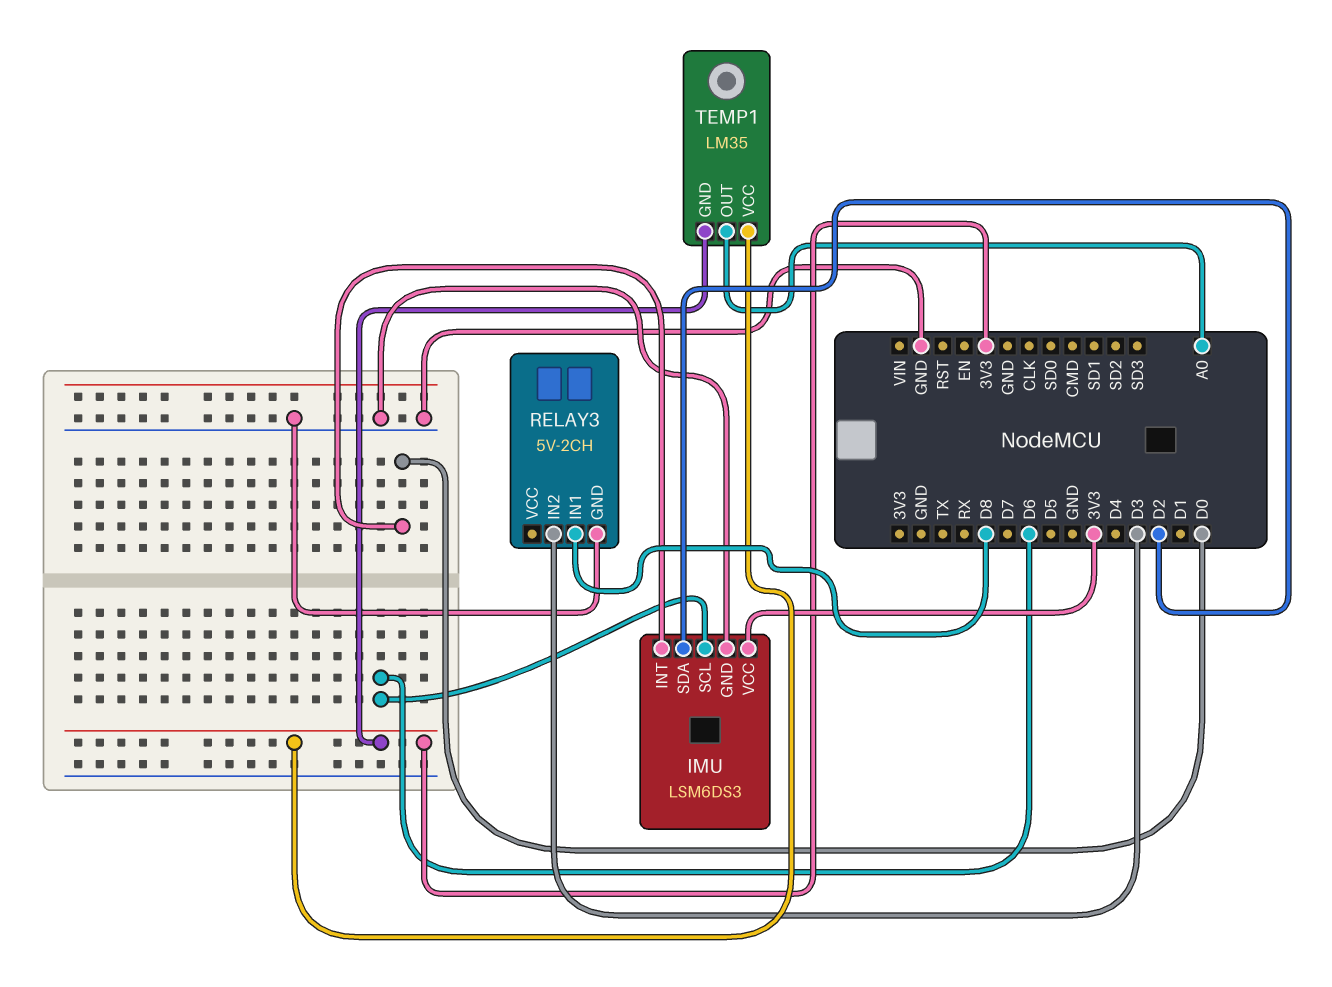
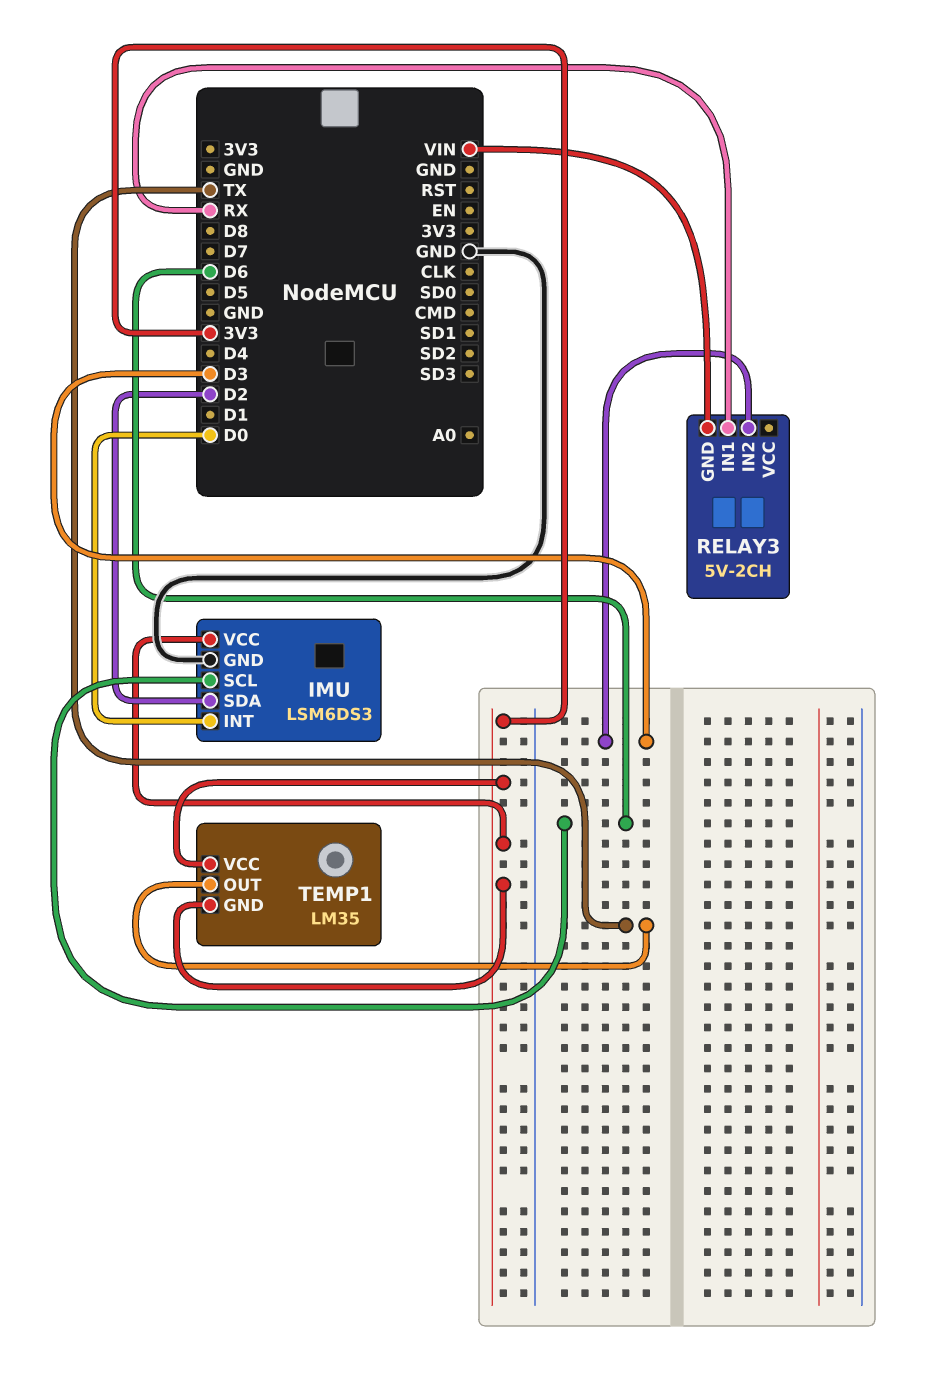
RELAY3 pin GND: GND -> VIN
RELAY3 pin IN1: D8 -> RX
TEMP1 pin OUT: A0 -> TX

